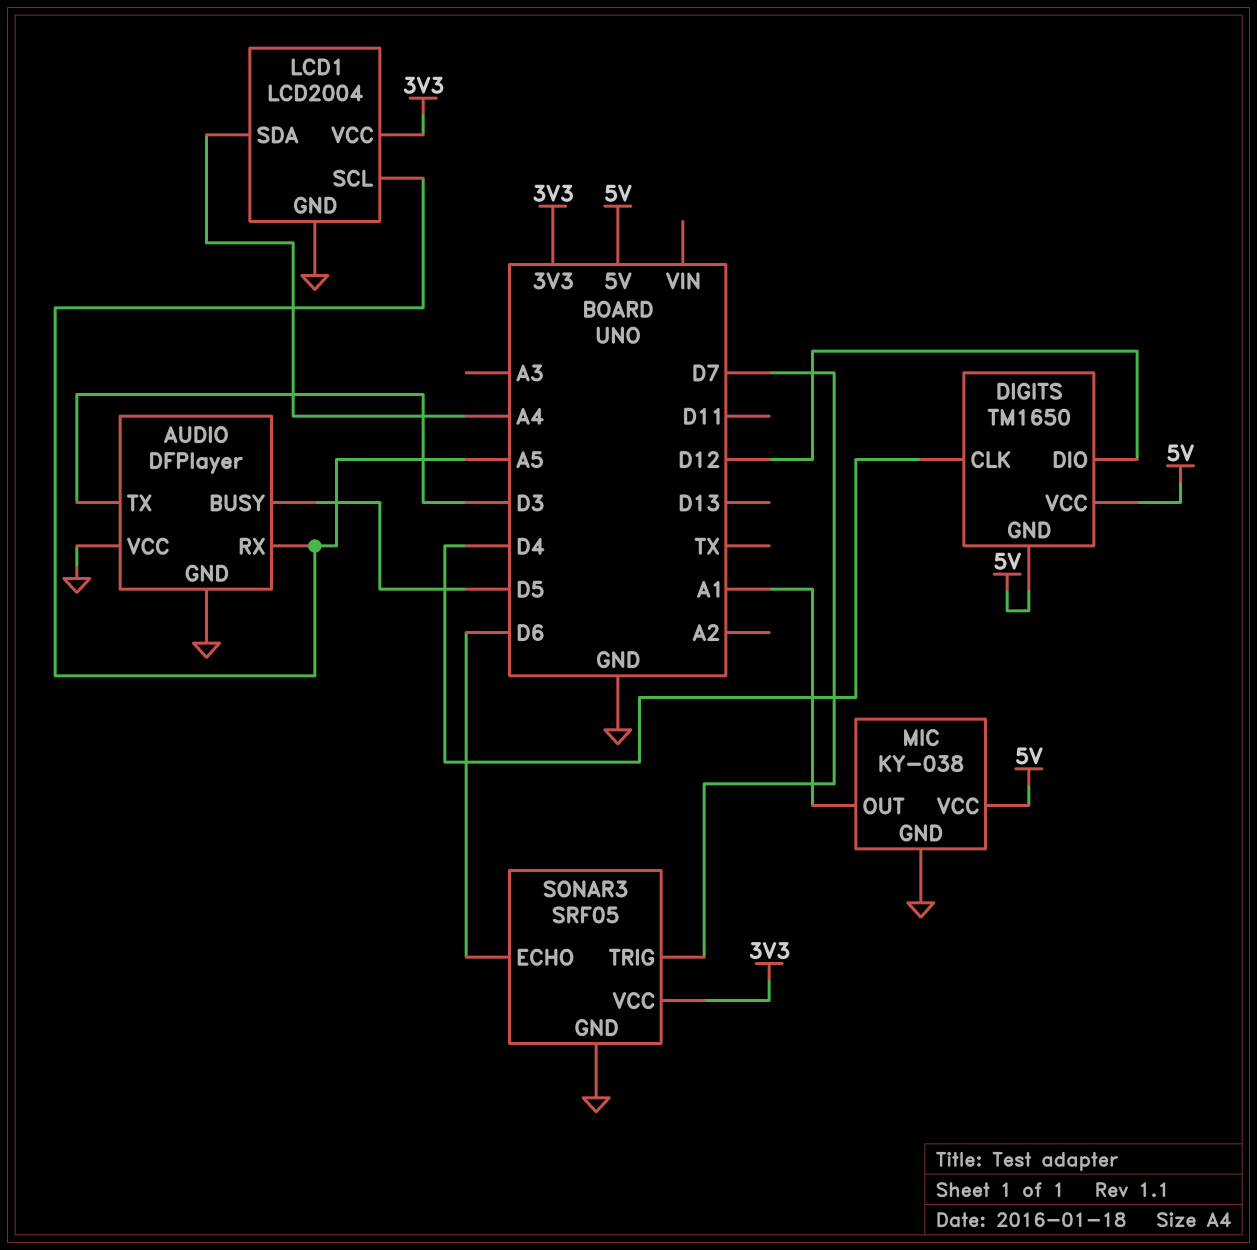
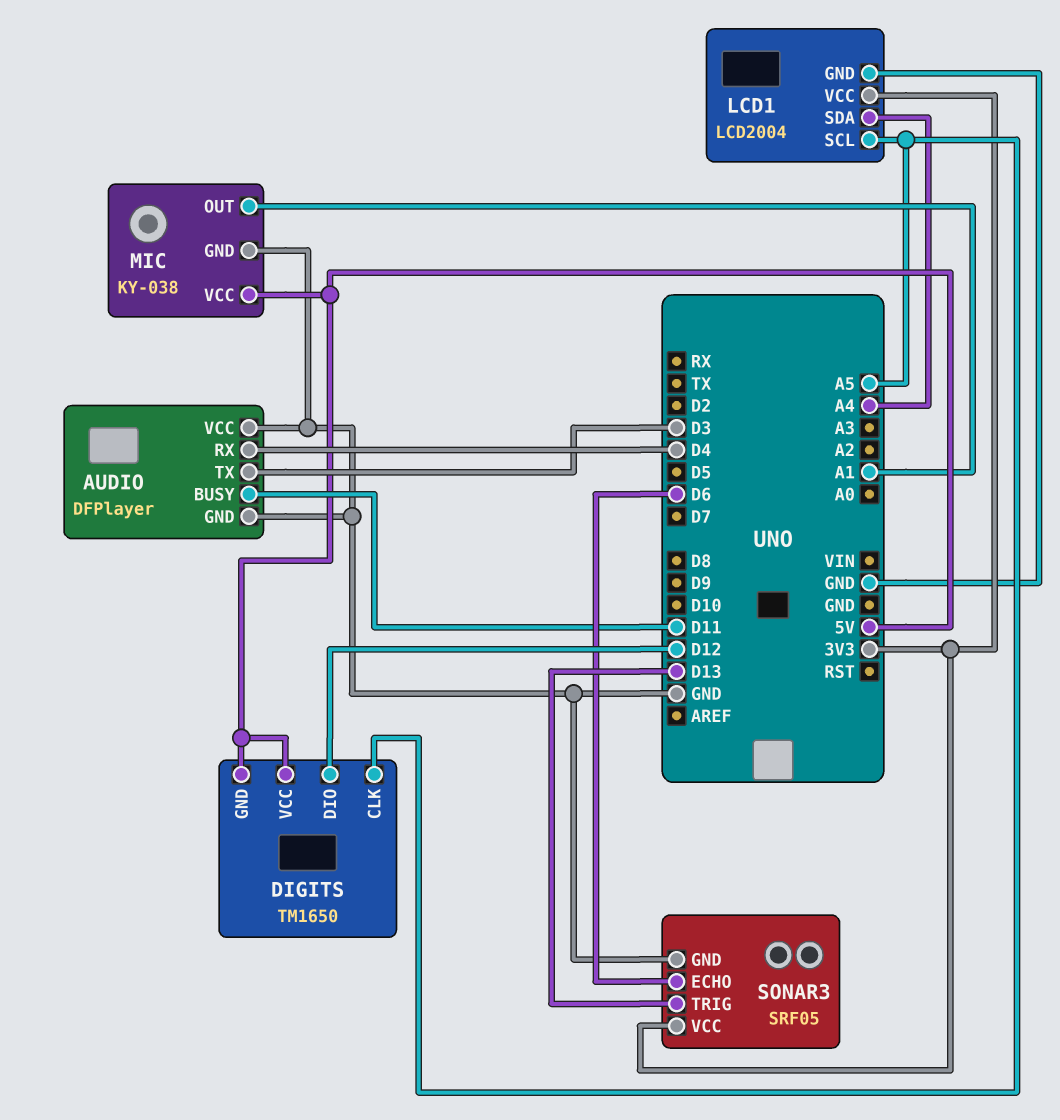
AUDIO pin BUSY: D5 -> D11
AUDIO pin RX: A5 -> D4
DIGITS pin CLK: D4 -> A5
SONAR3 pin TRIG: D7 -> D13

